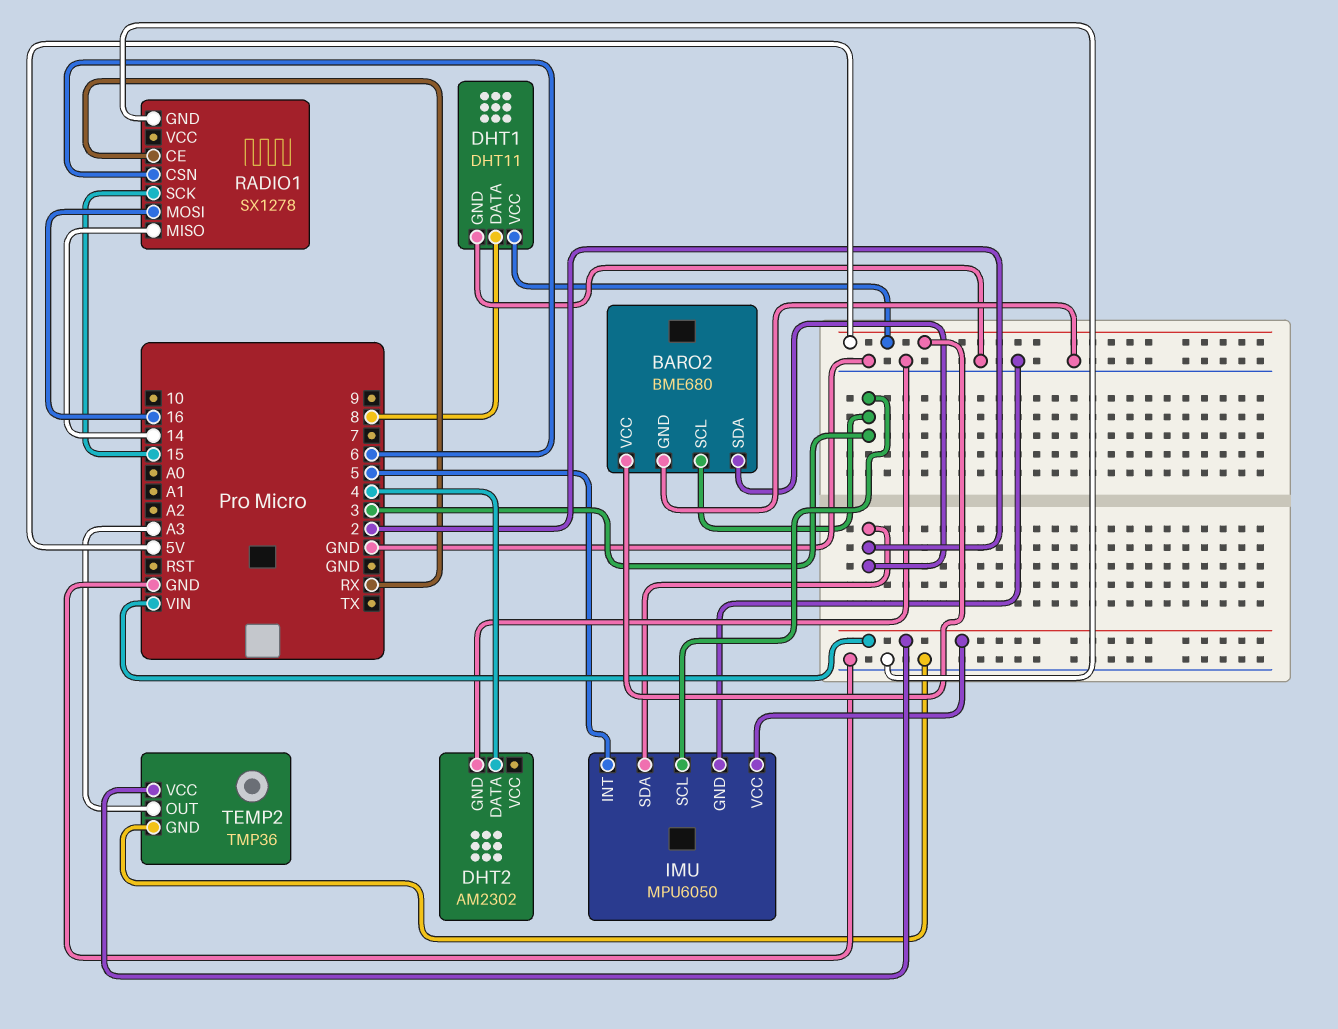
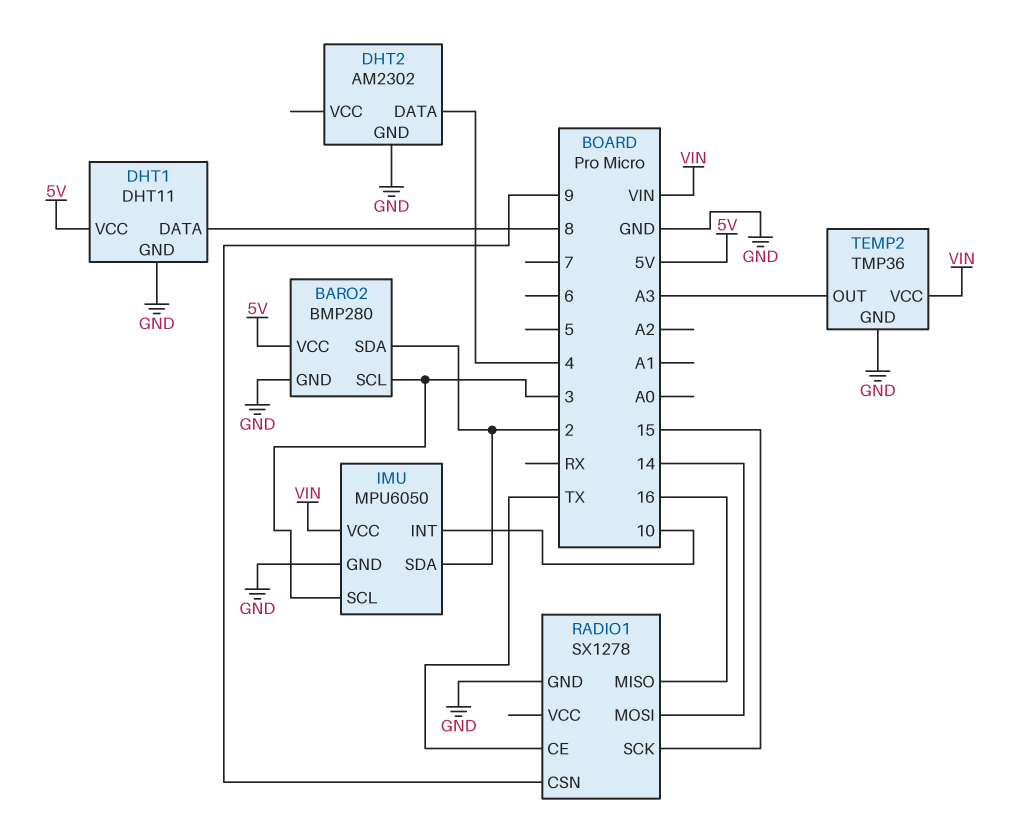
BARO2: BME680 -> BMP280
IMU pin INT: 5 -> 10
RADIO1 pin CE: RX -> TX
RADIO1 pin CSN: 6 -> 9
RADIO1 pin MISO: 14 -> 16
RADIO1 pin MOSI: 16 -> 14

